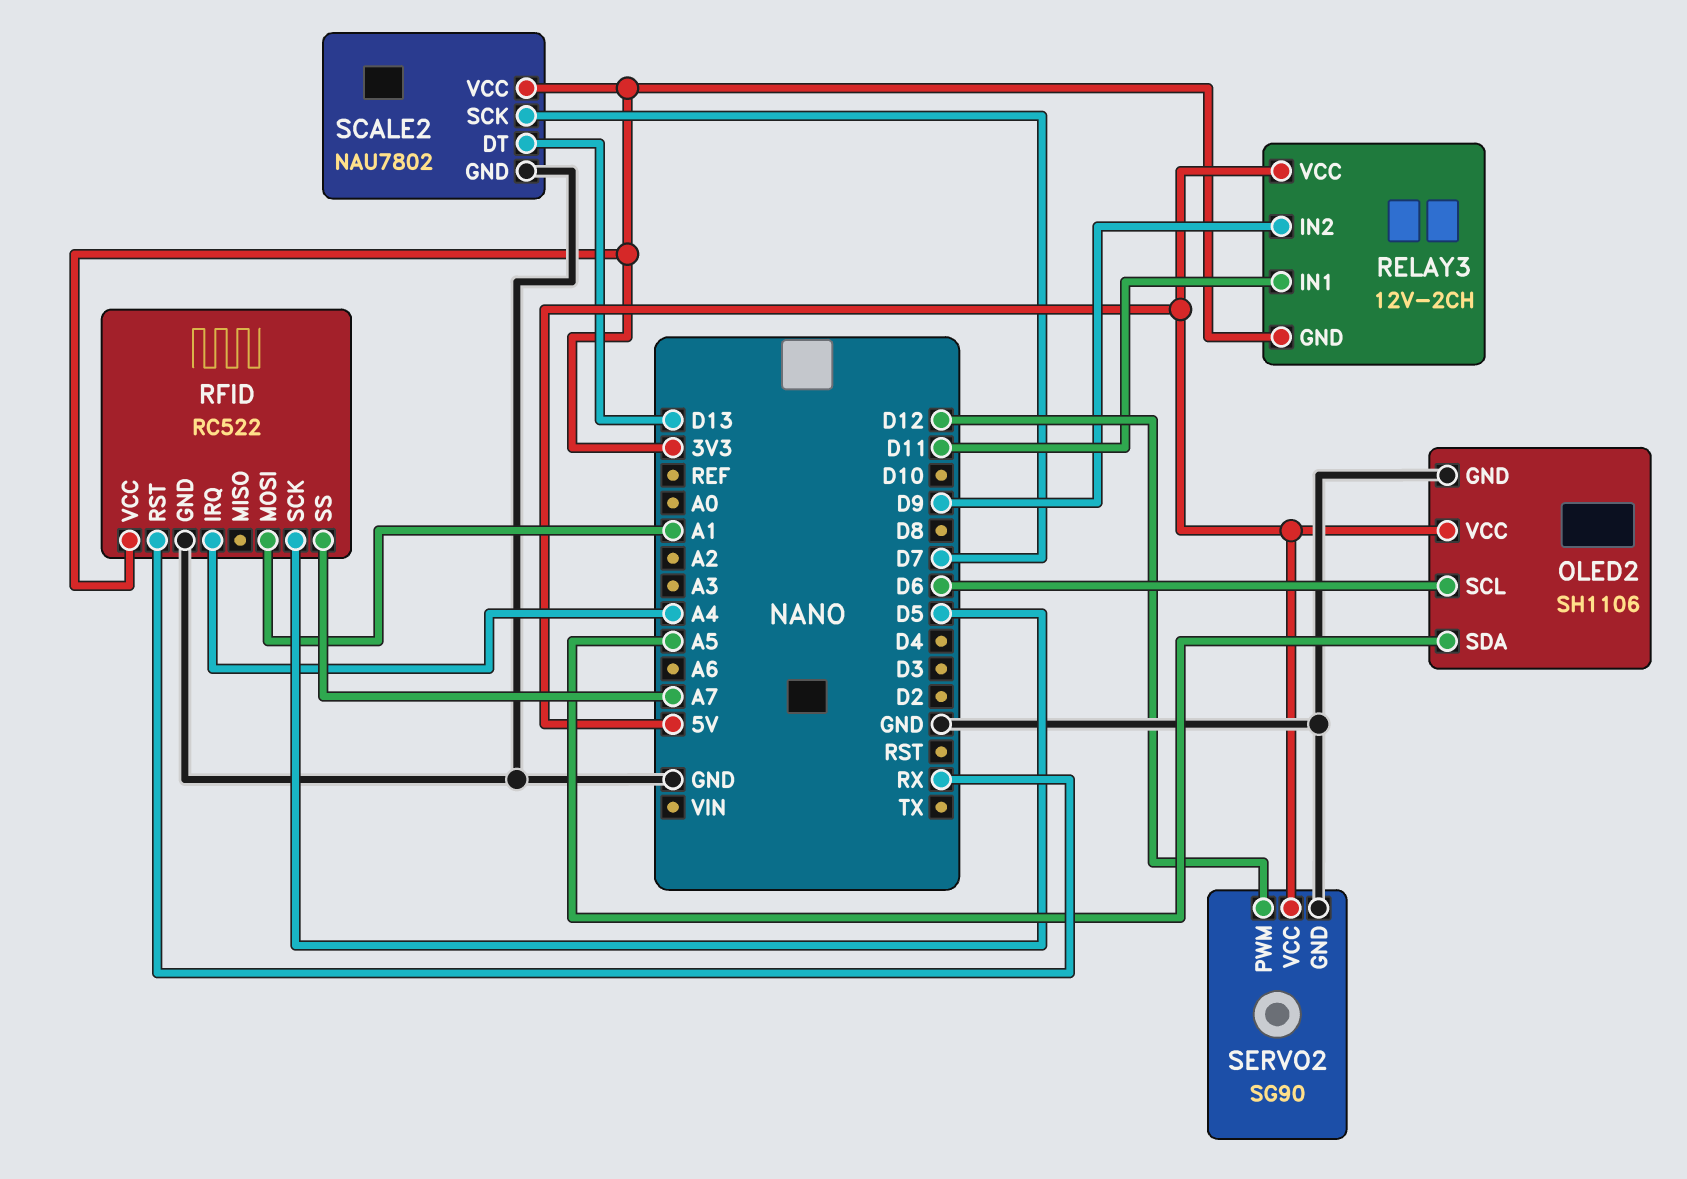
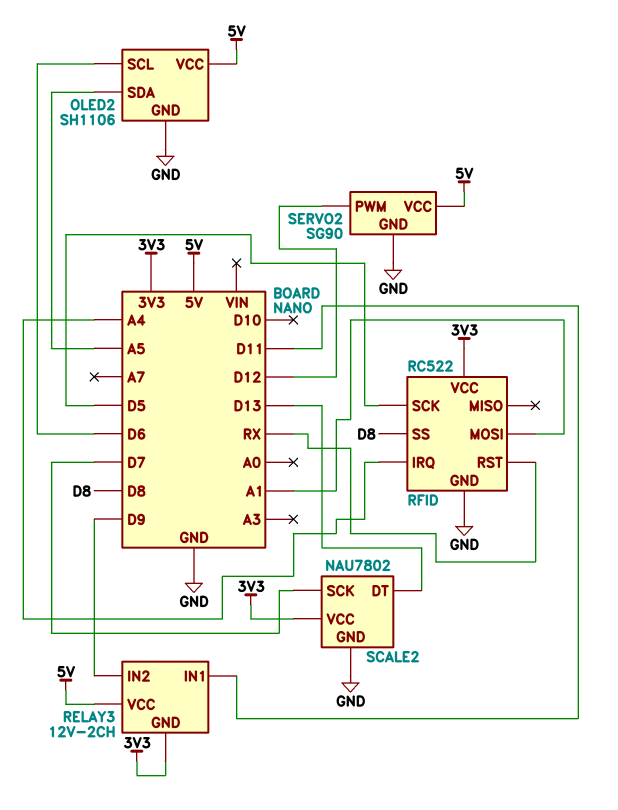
RFID pin SS: A7 -> D8

